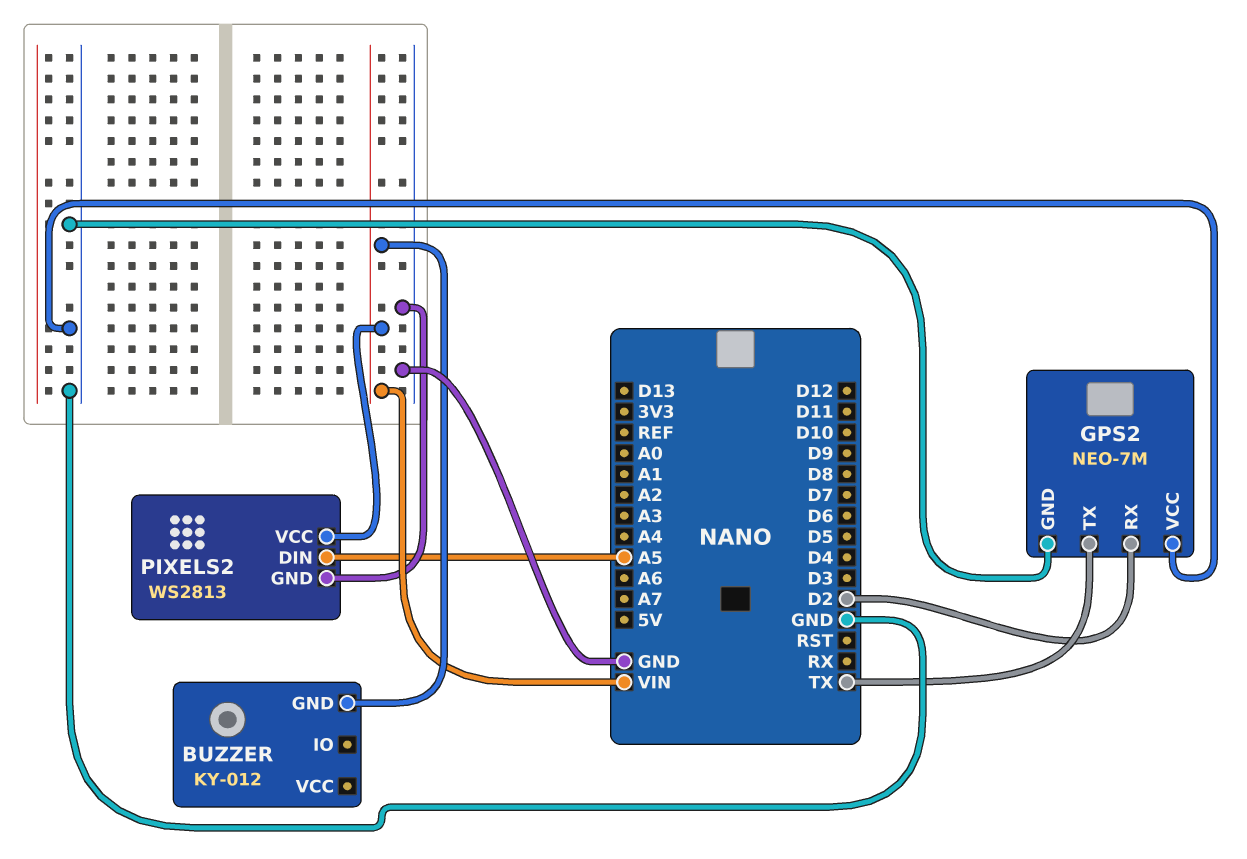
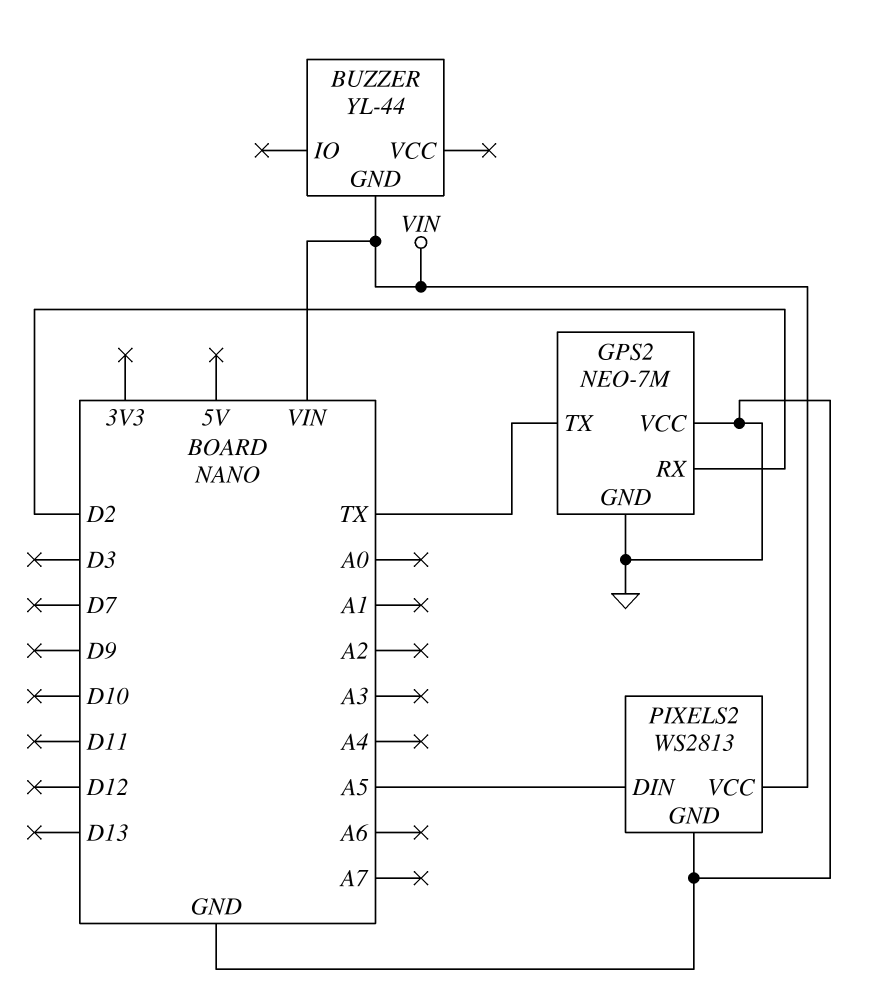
BUZZER: KY-012 -> YL-44

